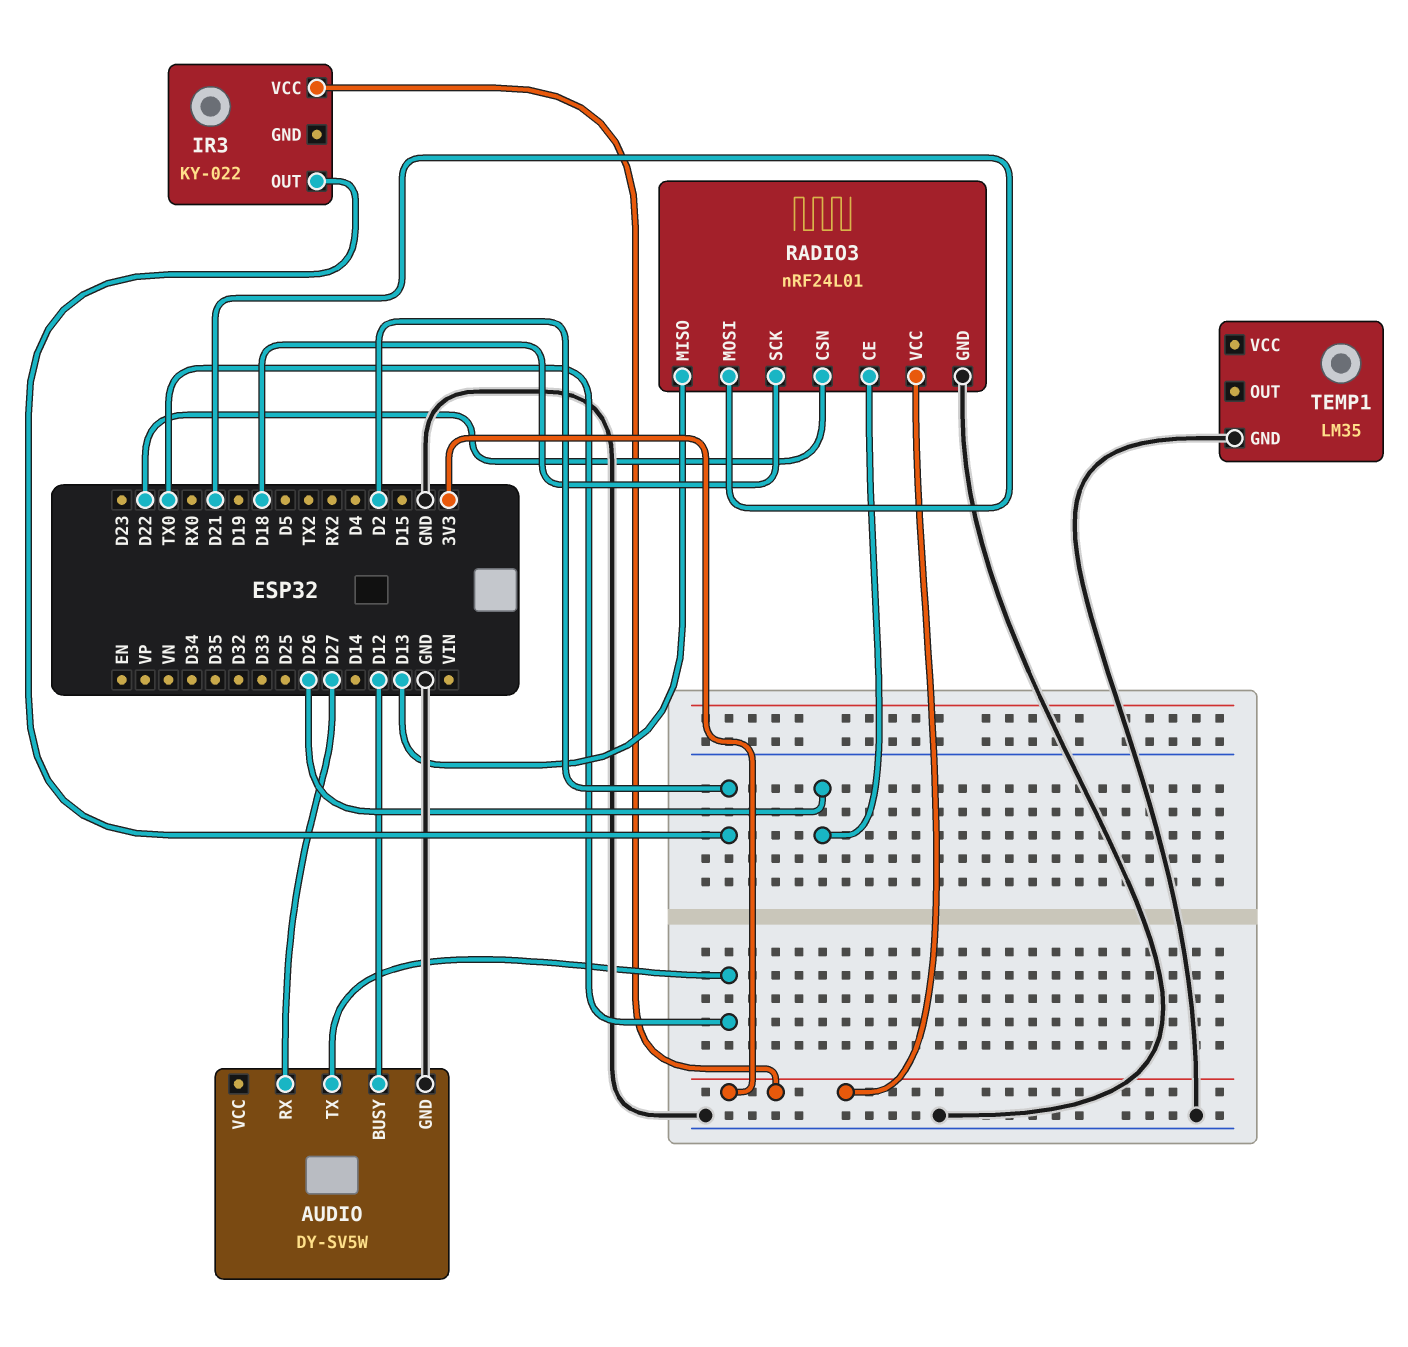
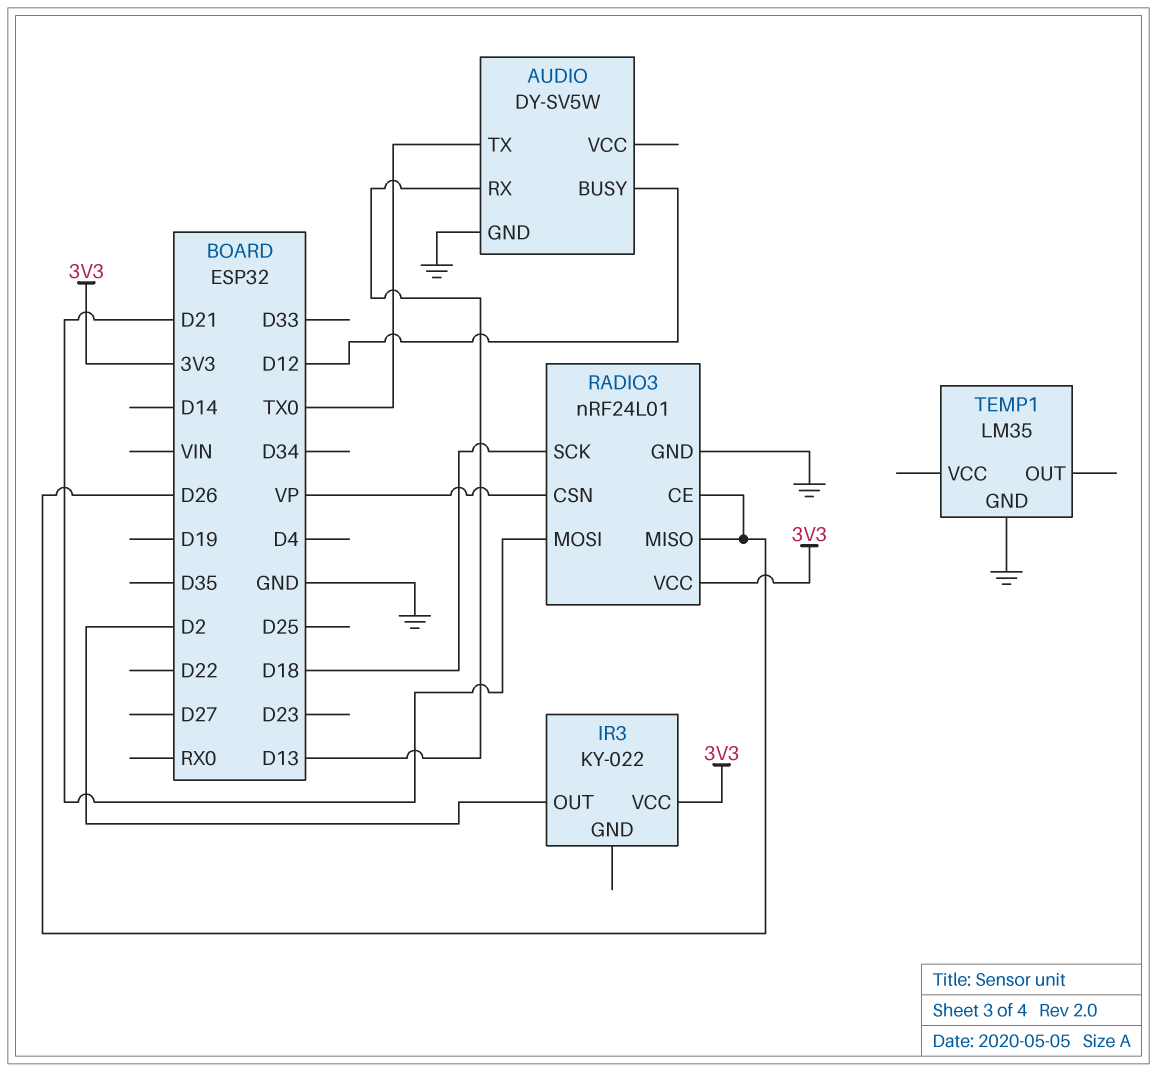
AUDIO pin RX: D27 -> D13
RADIO3 pin CSN: D22 -> VP
RADIO3 pin MISO: D13 -> D26

